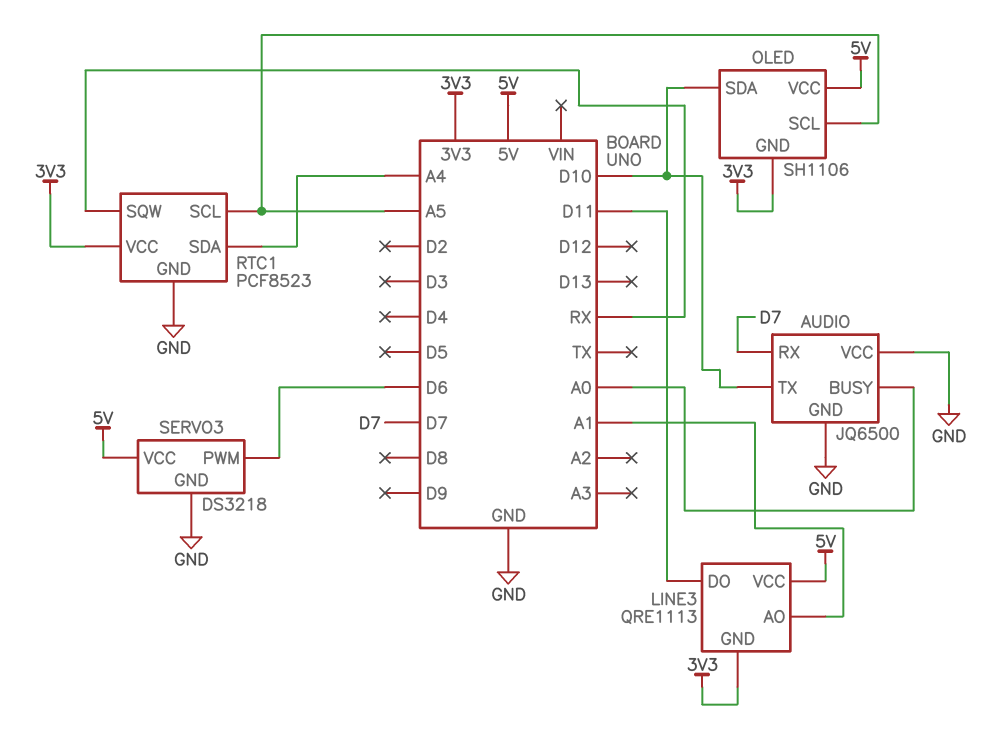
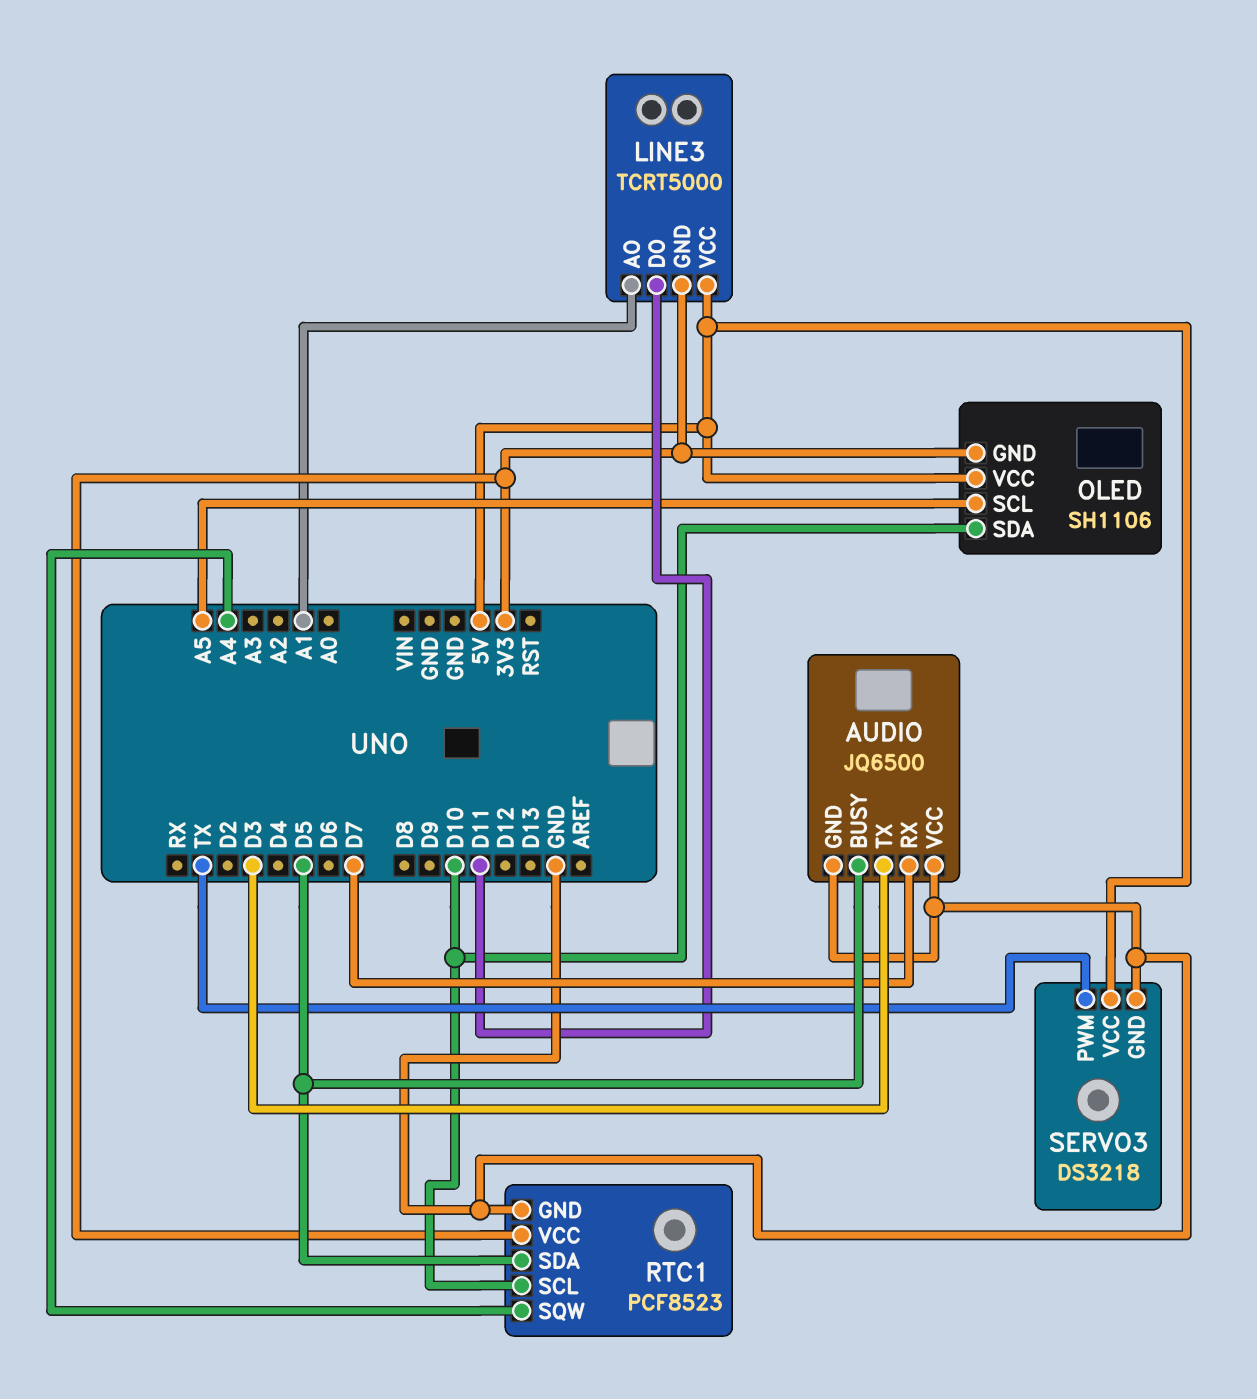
AUDIO pin BUSY: A0 -> D5
AUDIO pin TX: D10 -> D3
LINE3: QRE1113 -> TCRT5000
RTC1 pin SCL: A5 -> D10
RTC1 pin SDA: A4 -> D5
RTC1 pin SQW: RX -> A4
SERVO3 pin PWM: D6 -> TX

